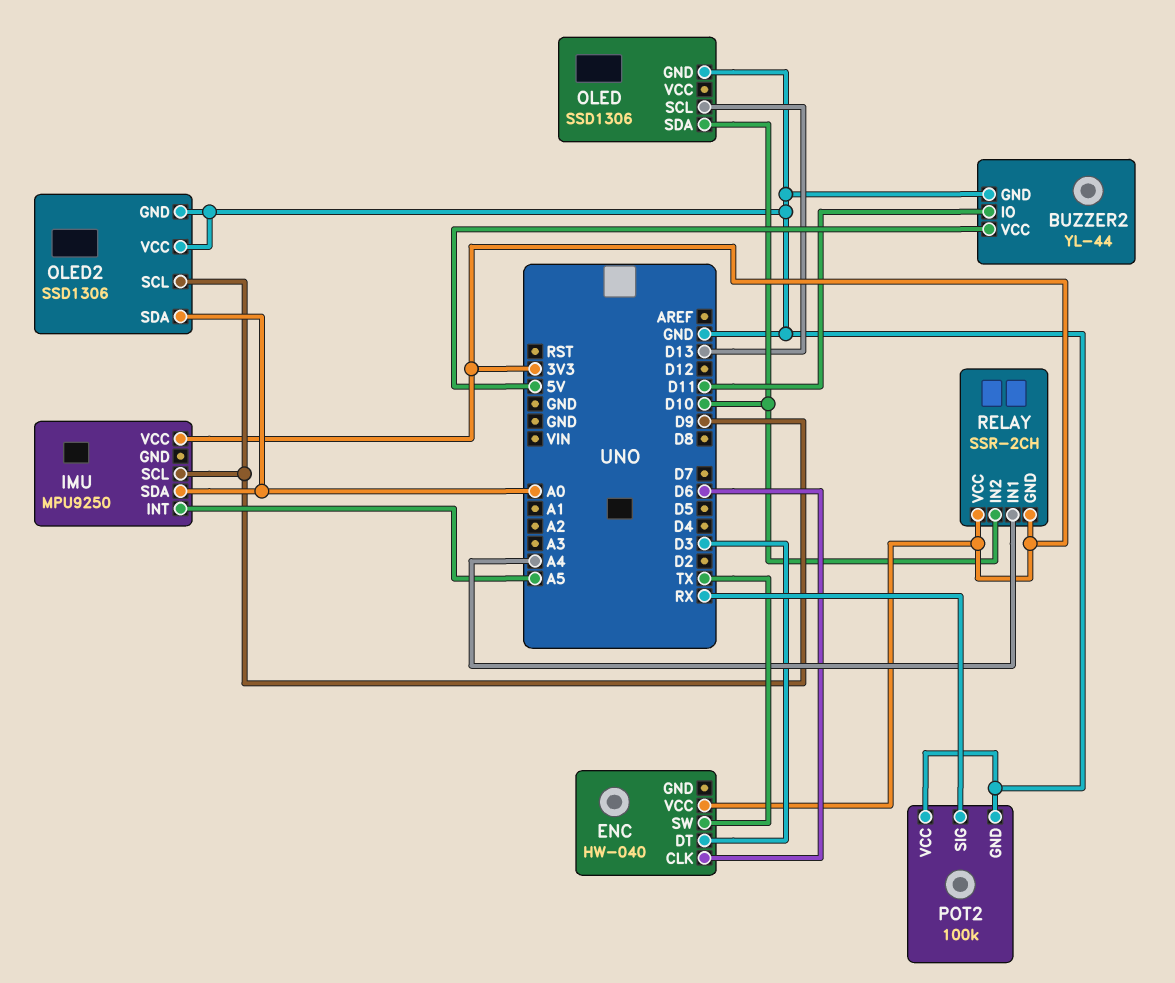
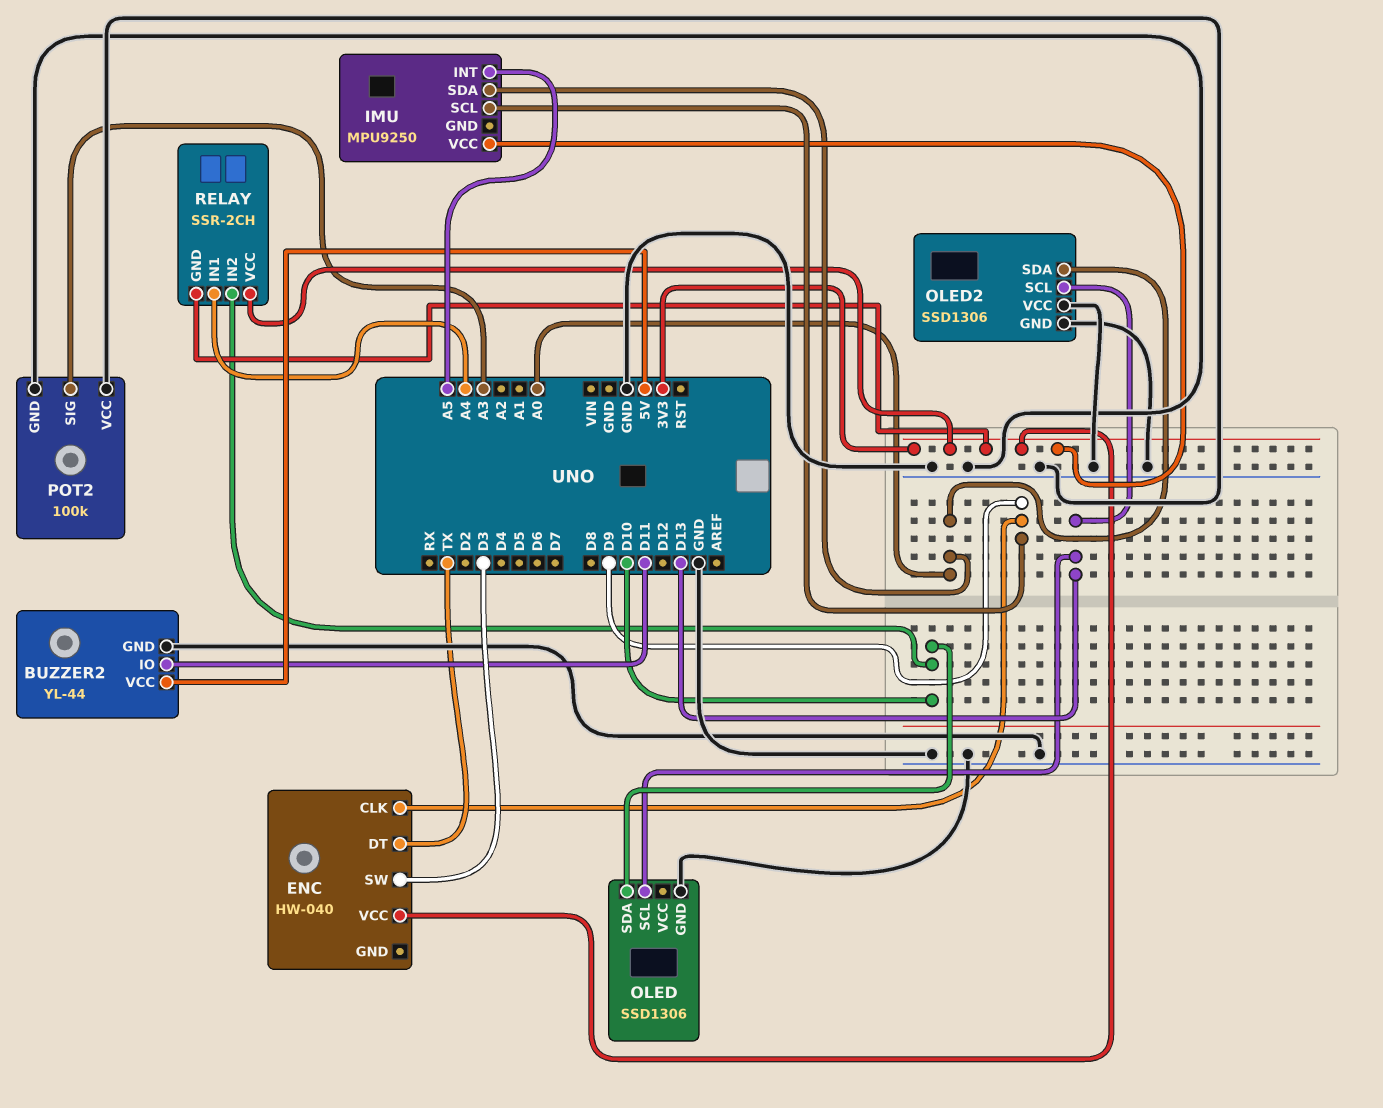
ENC pin CLK: D6 -> D9
ENC pin DT: D3 -> TX
ENC pin SW: TX -> D3
OLED2 pin SCL: D9 -> D13
POT2 pin SIG: RX -> A3

